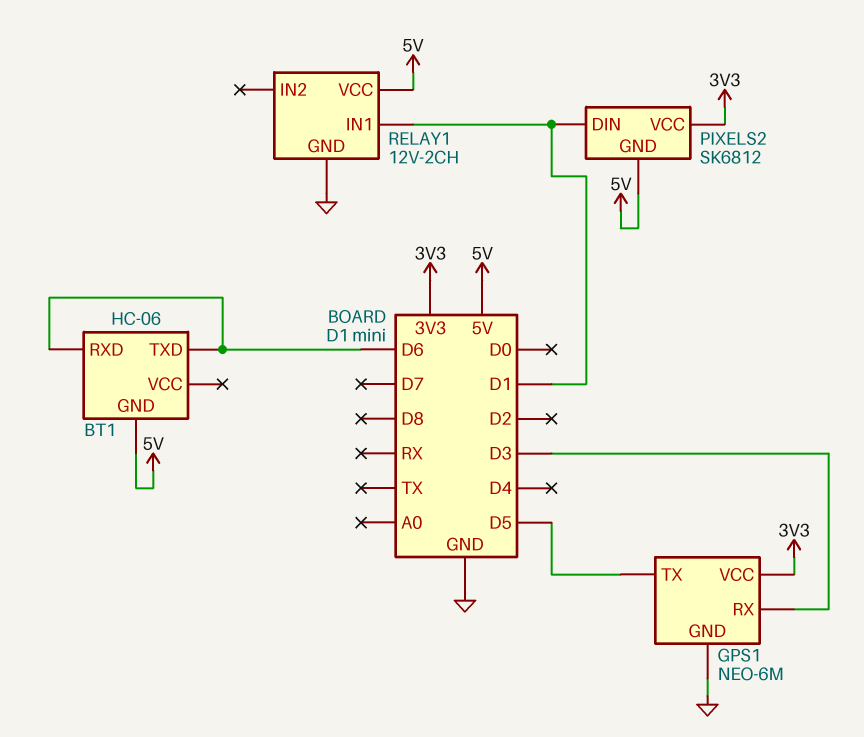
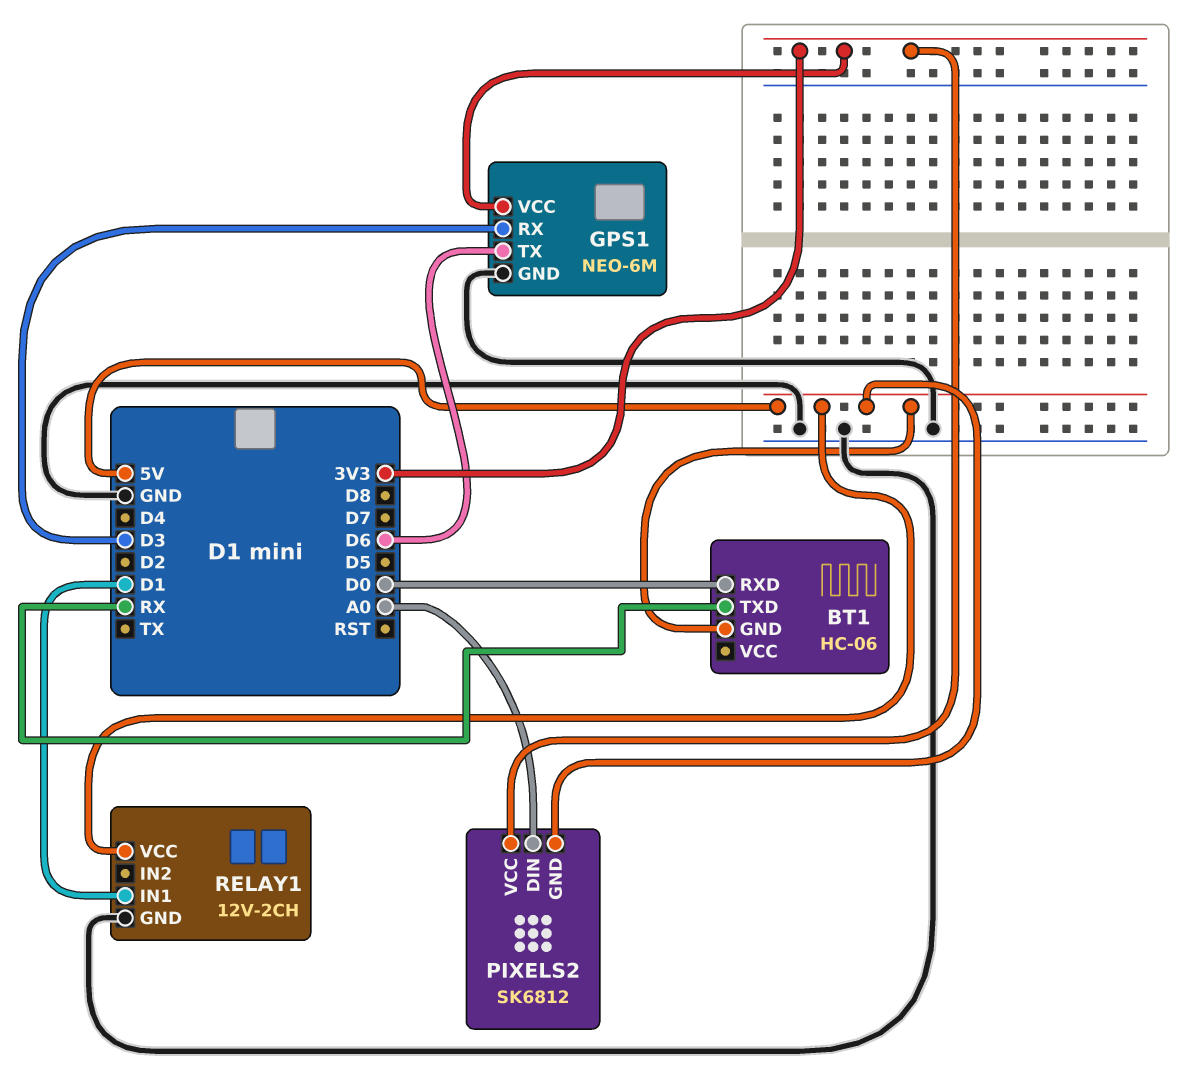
BT1 pin RXD: D6 -> D0
BT1 pin TXD: D6 -> RX
GPS1 pin TX: D5 -> D6
PIXELS2 pin DIN: D1 -> A0

